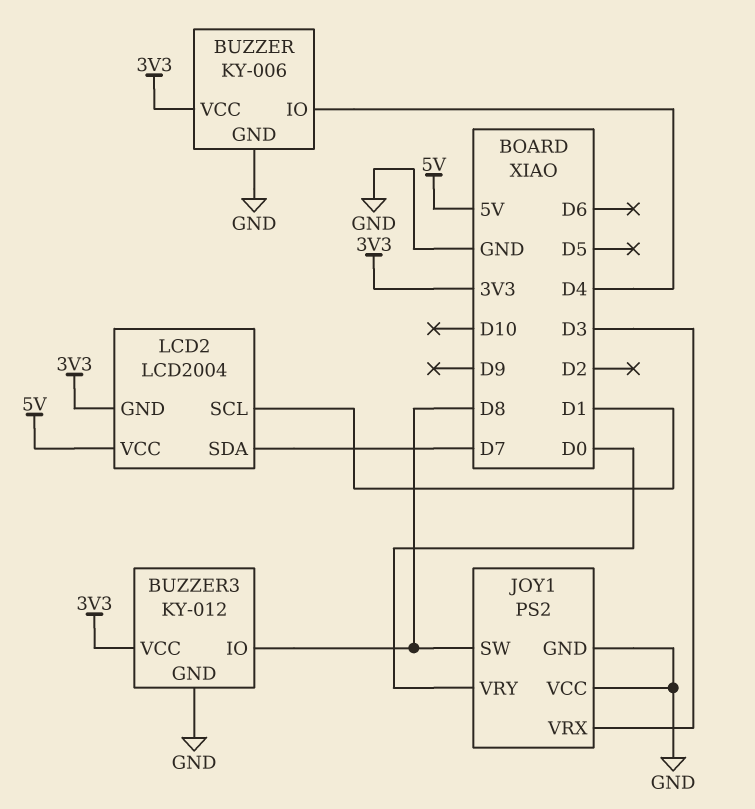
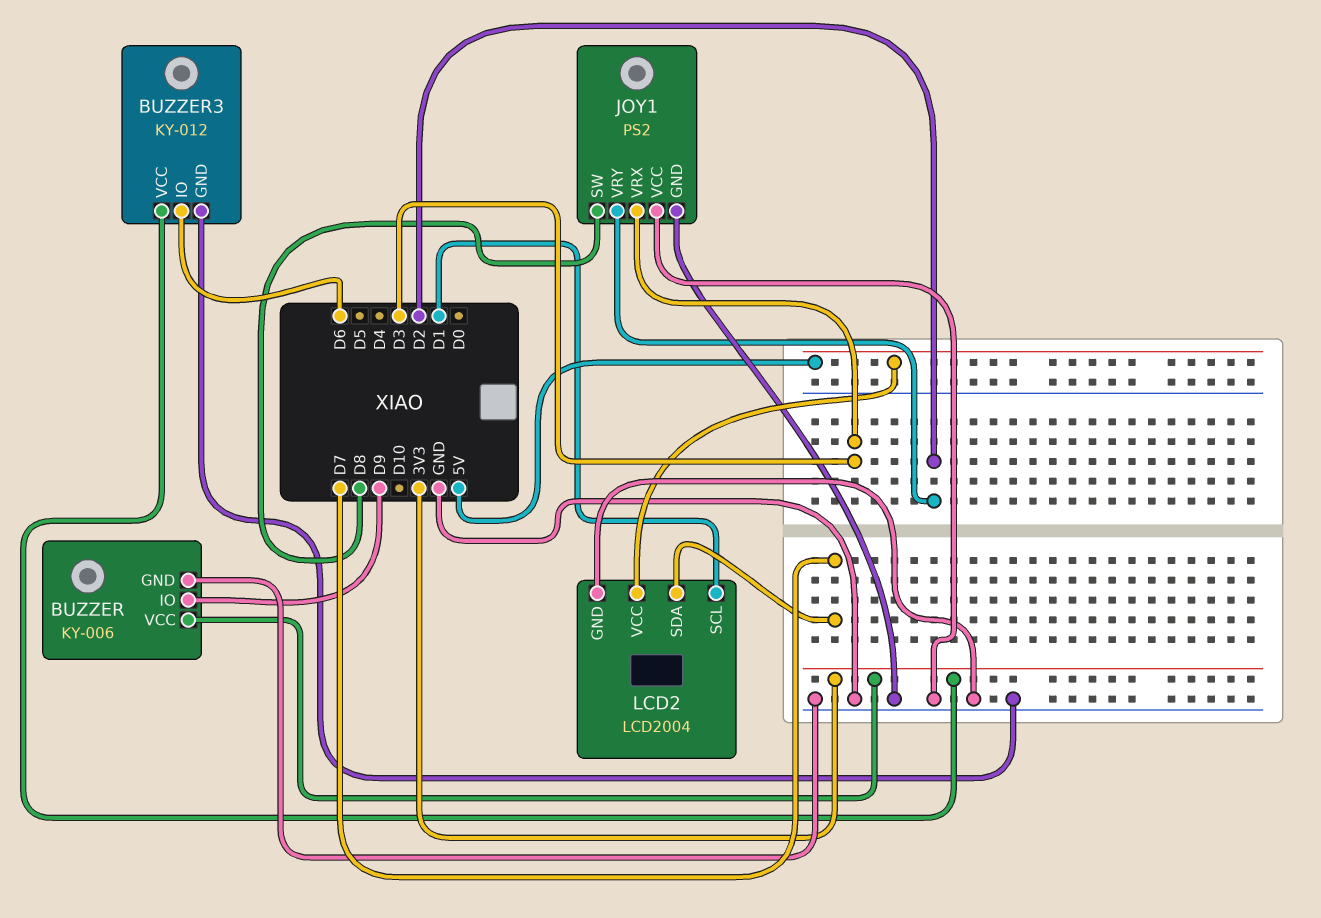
BUZZER pin IO: D4 -> D9
BUZZER3 pin IO: D8 -> D6
JOY1 pin VRY: D0 -> D2
LCD2 pin GND: 3V3 -> GND

